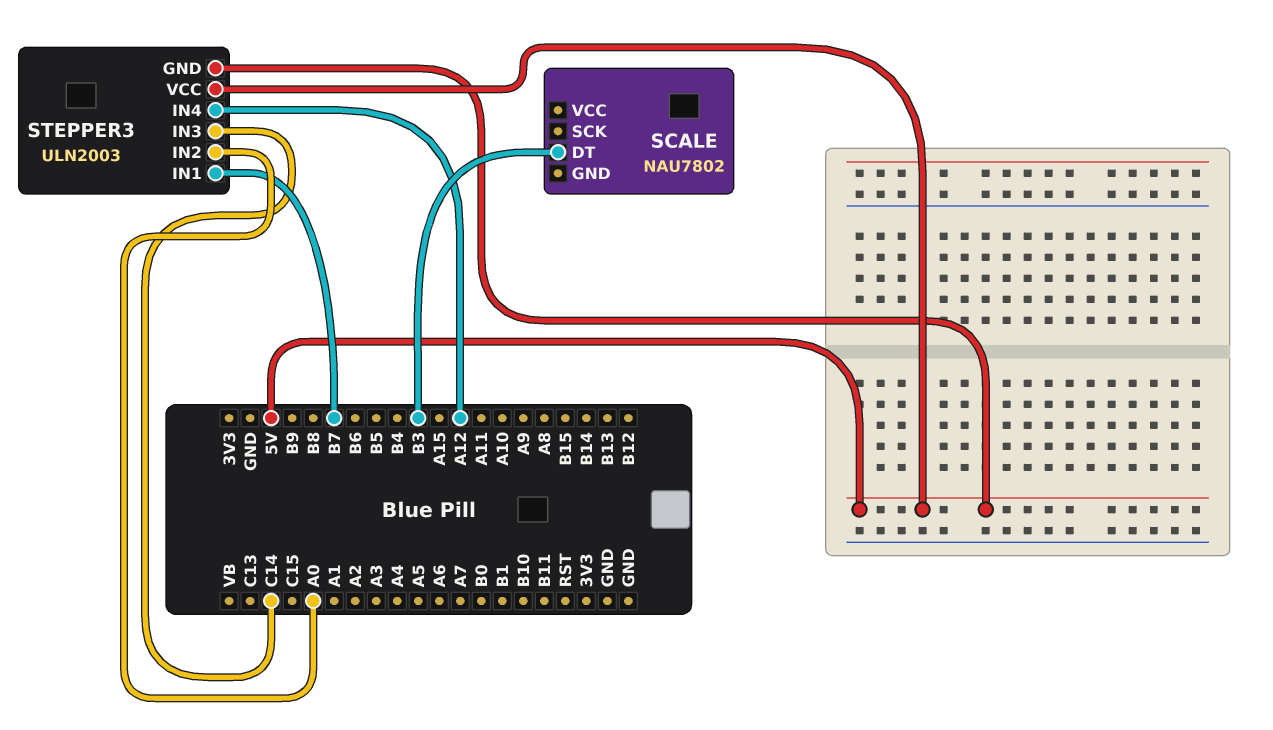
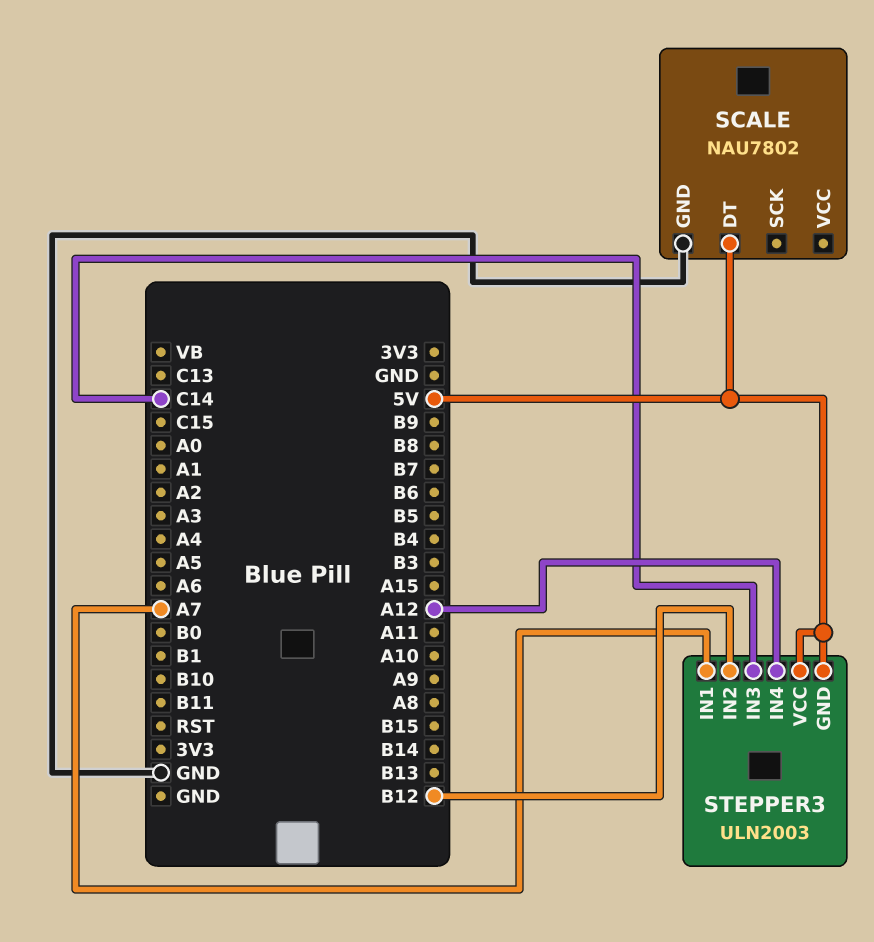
SCALE pin DT: B3 -> 5V
SCALE pin GND: none -> GND
STEPPER3 pin IN1: B7 -> A7
STEPPER3 pin IN2: A0 -> B12

